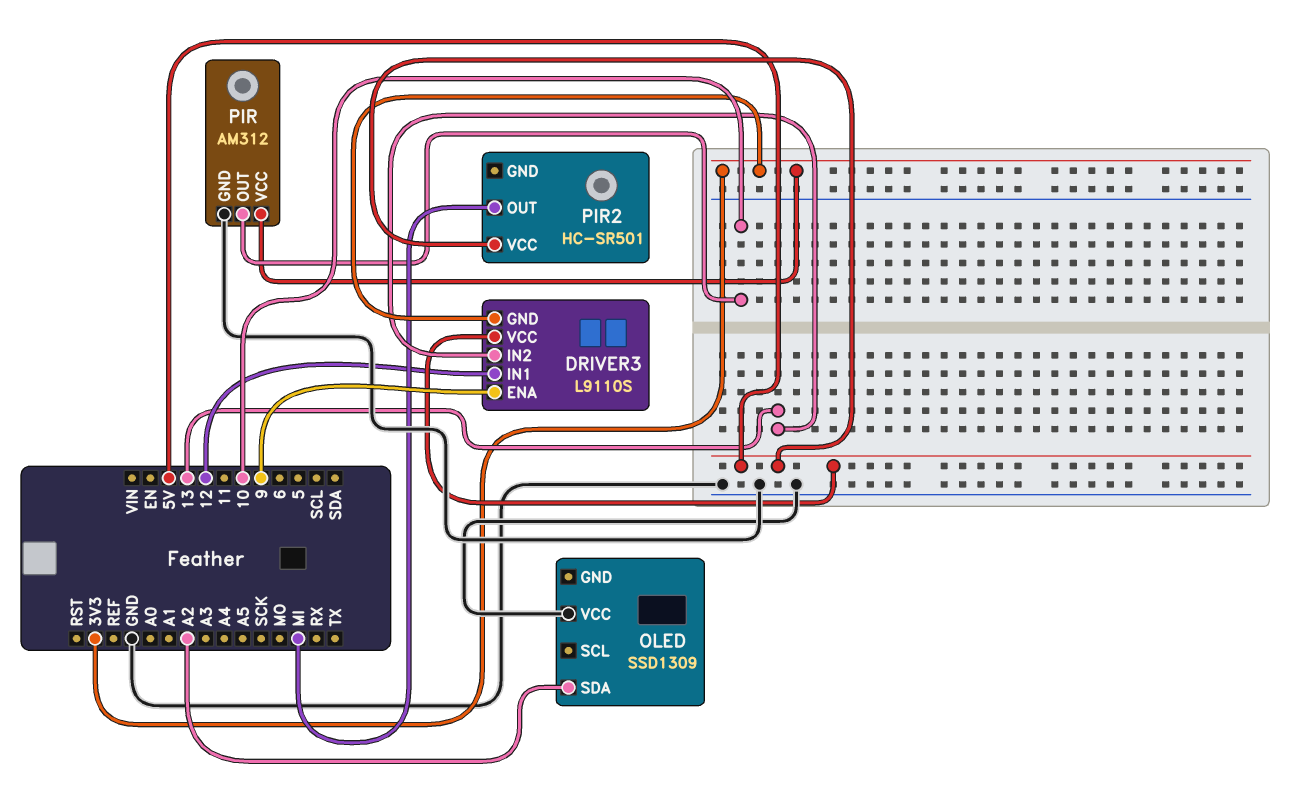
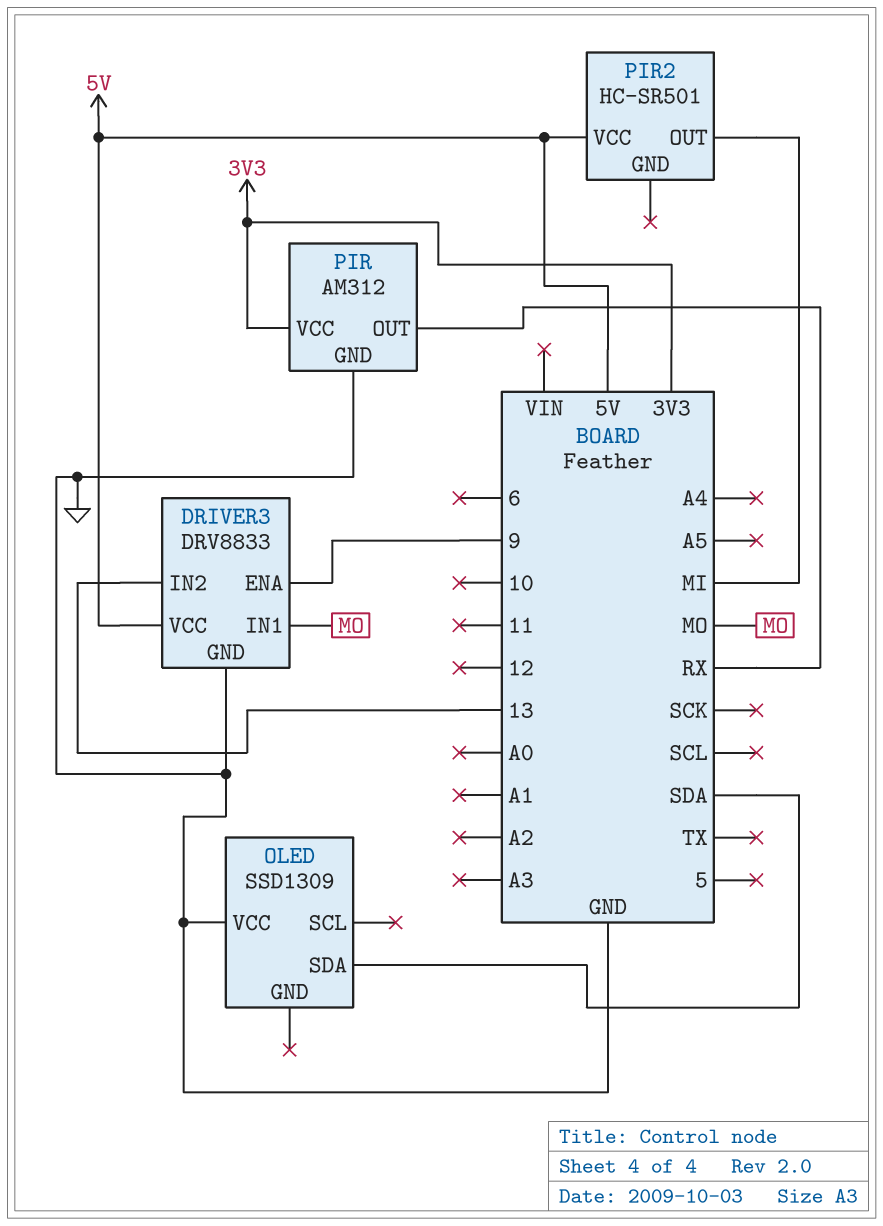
DRIVER3: L9110S -> DRV8833
DRIVER3 pin GND: 3V3 -> GND
DRIVER3 pin IN1: 12 -> MO
OLED pin SDA: A2 -> SDA
PIR pin OUT: 10 -> RX

